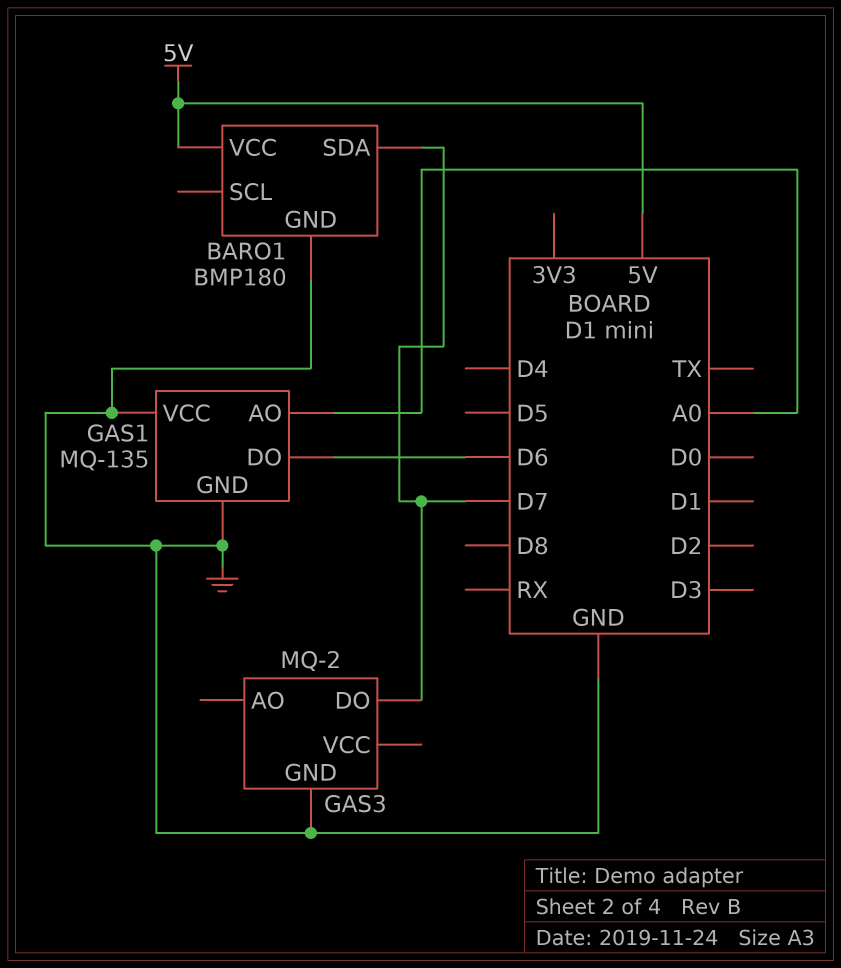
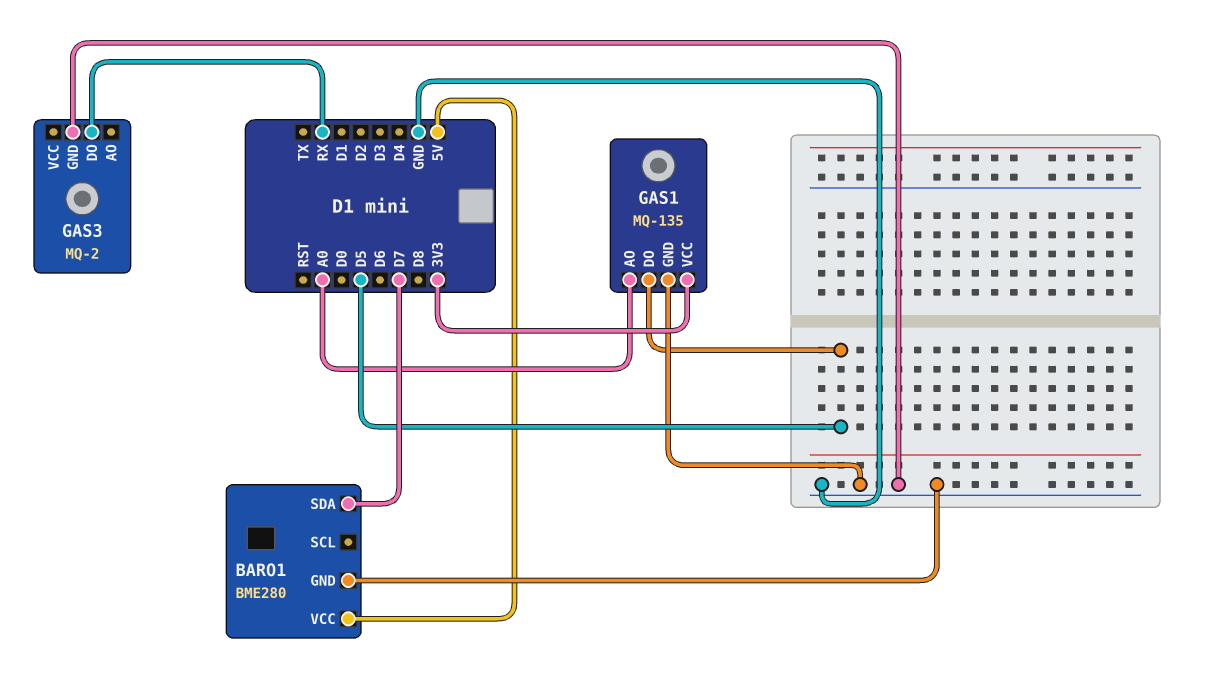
BARO1: BMP180 -> BME280
GAS1 pin DO: D6 -> D5
GAS1 pin VCC: GND -> 3V3
GAS3 pin DO: D7 -> RX

